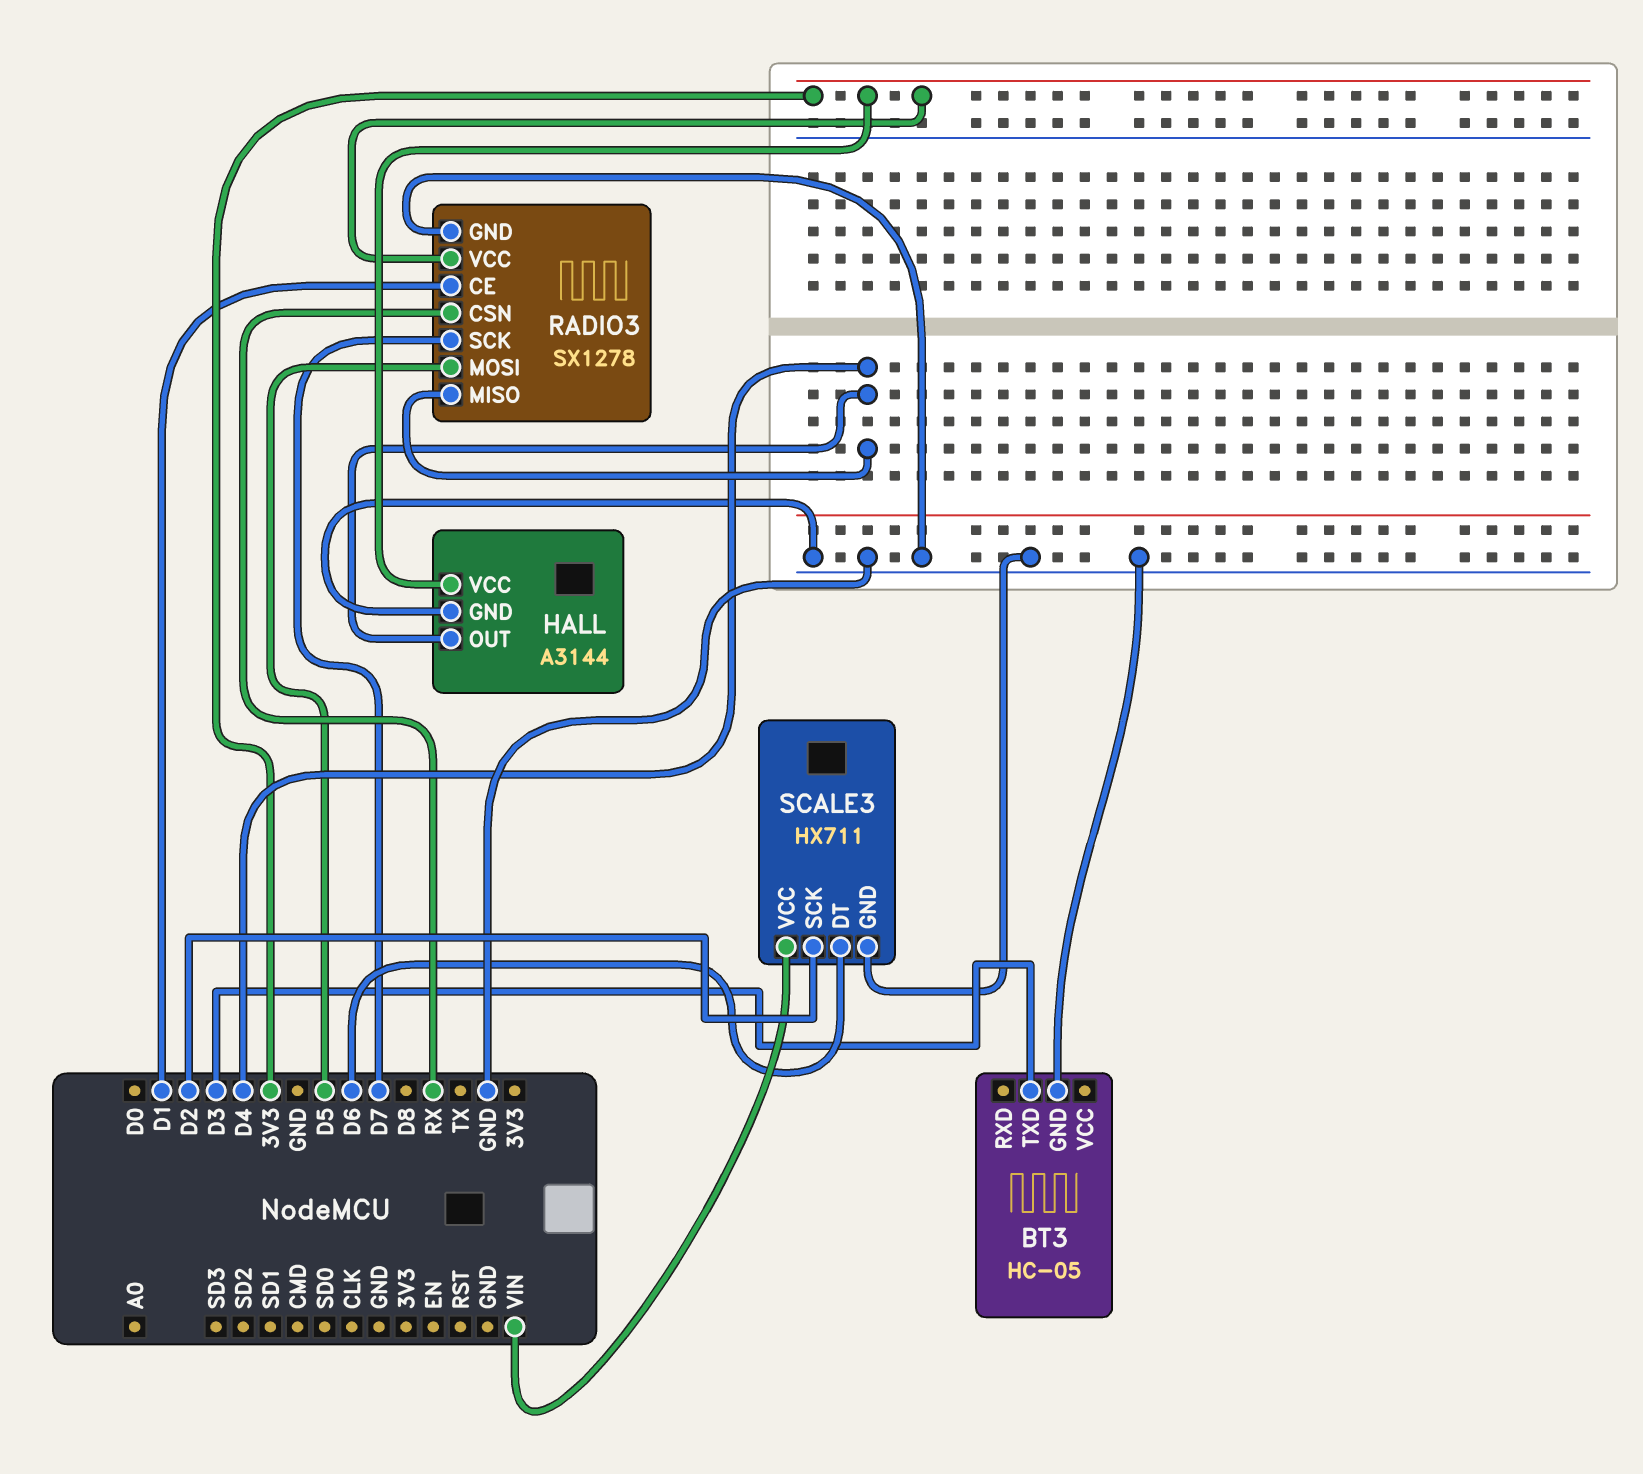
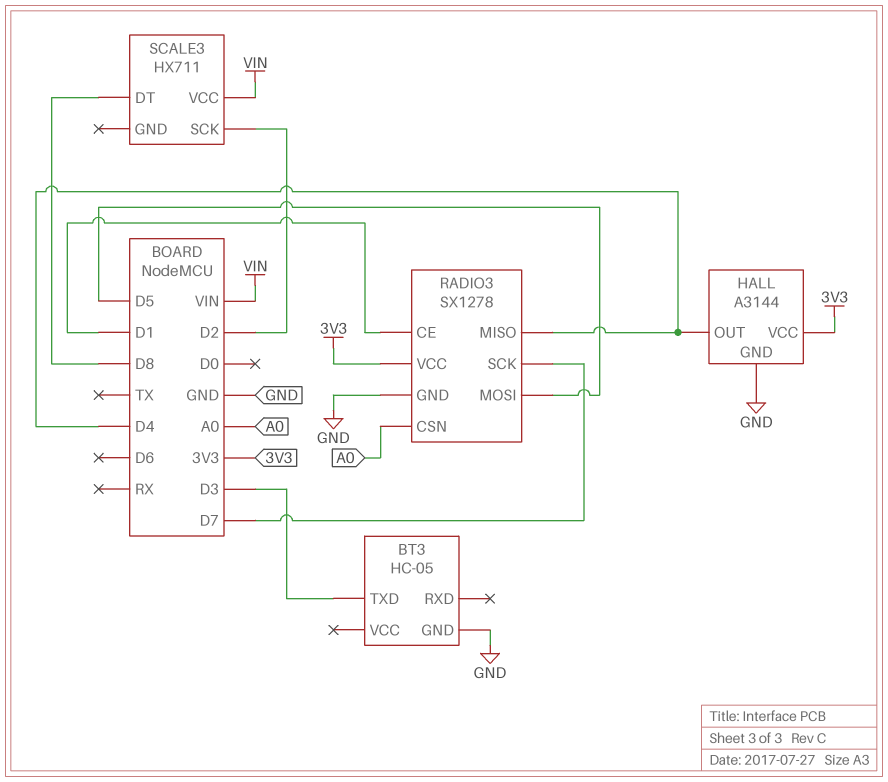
RADIO3 pin CSN: RX -> A0
SCALE3 pin DT: D6 -> D8
SCALE3 pin GND: GND -> none

